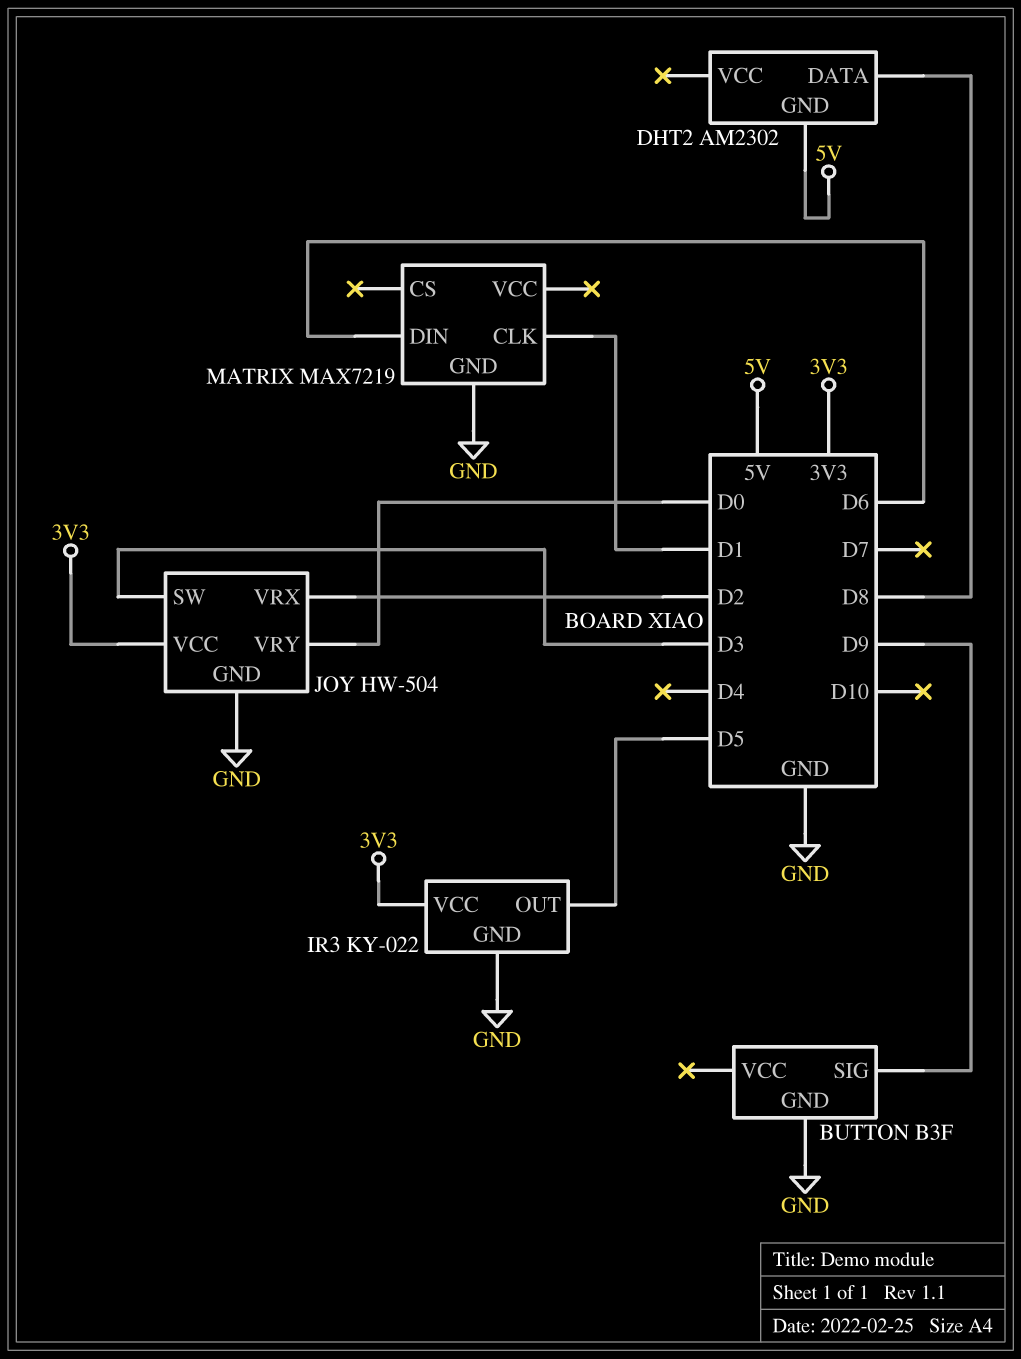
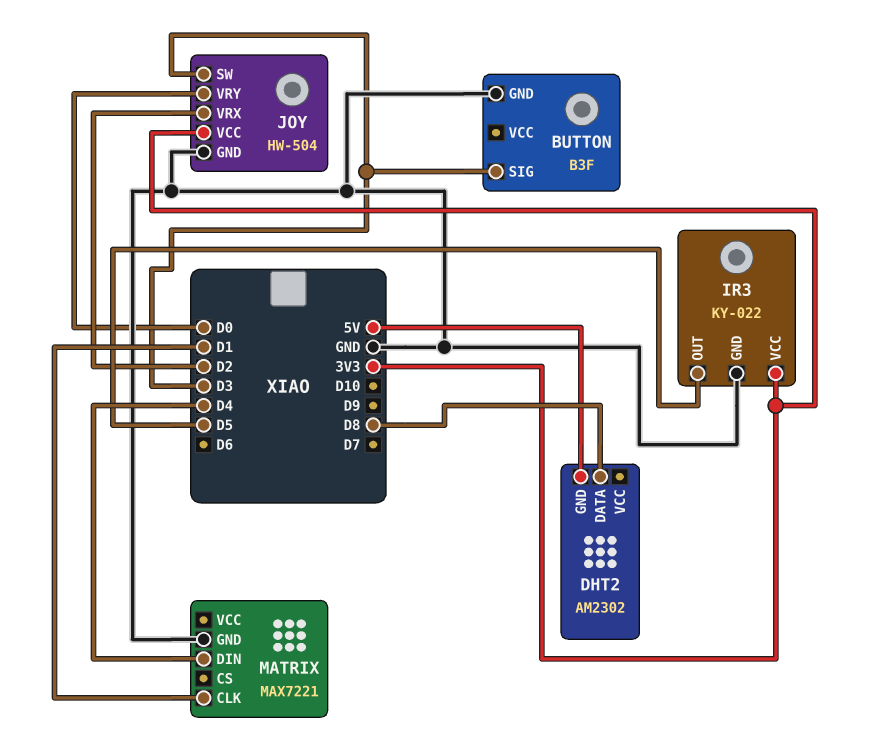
BUTTON pin SIG: D9 -> D3
MATRIX: MAX7219 -> MAX7221
MATRIX pin DIN: D6 -> D4

